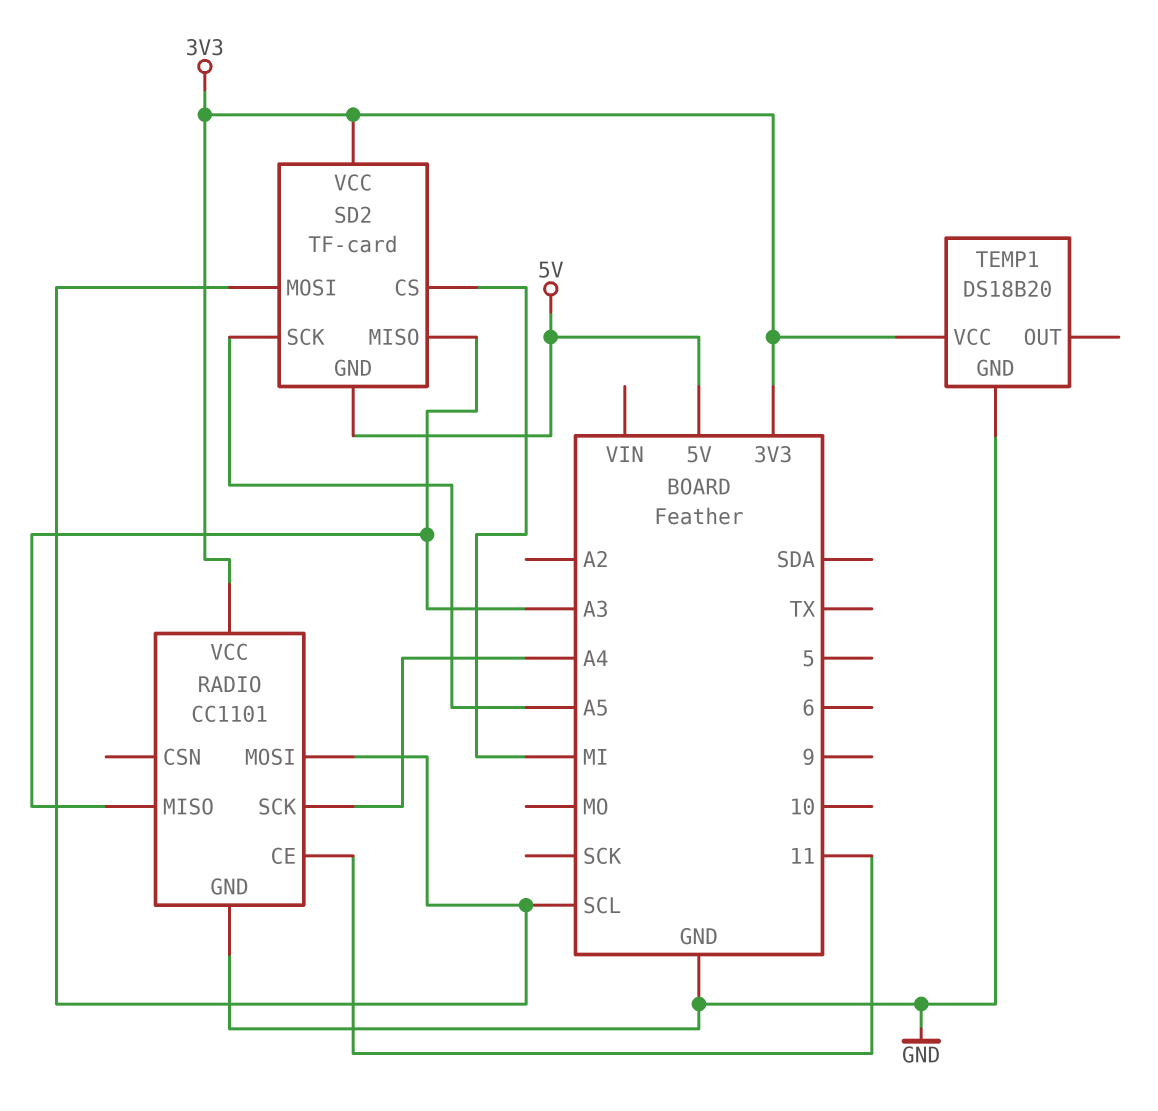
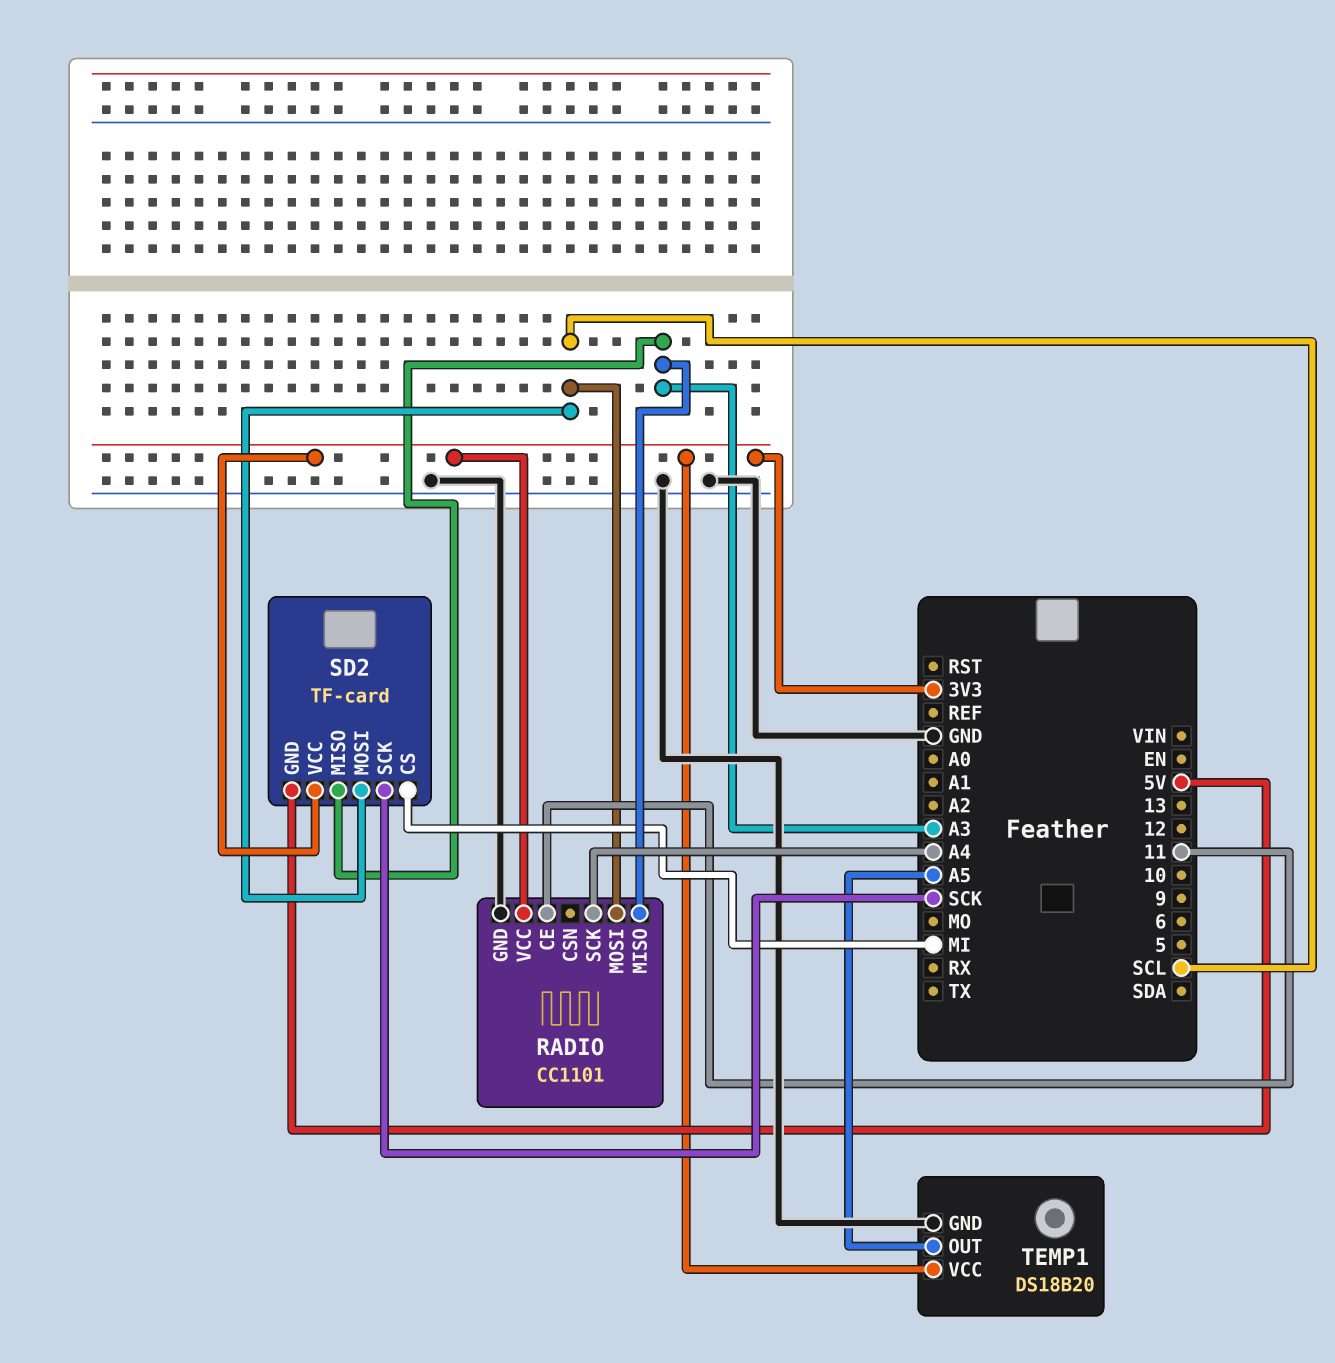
SD2 pin SCK: A5 -> SCK
TEMP1 pin OUT: none -> A5

